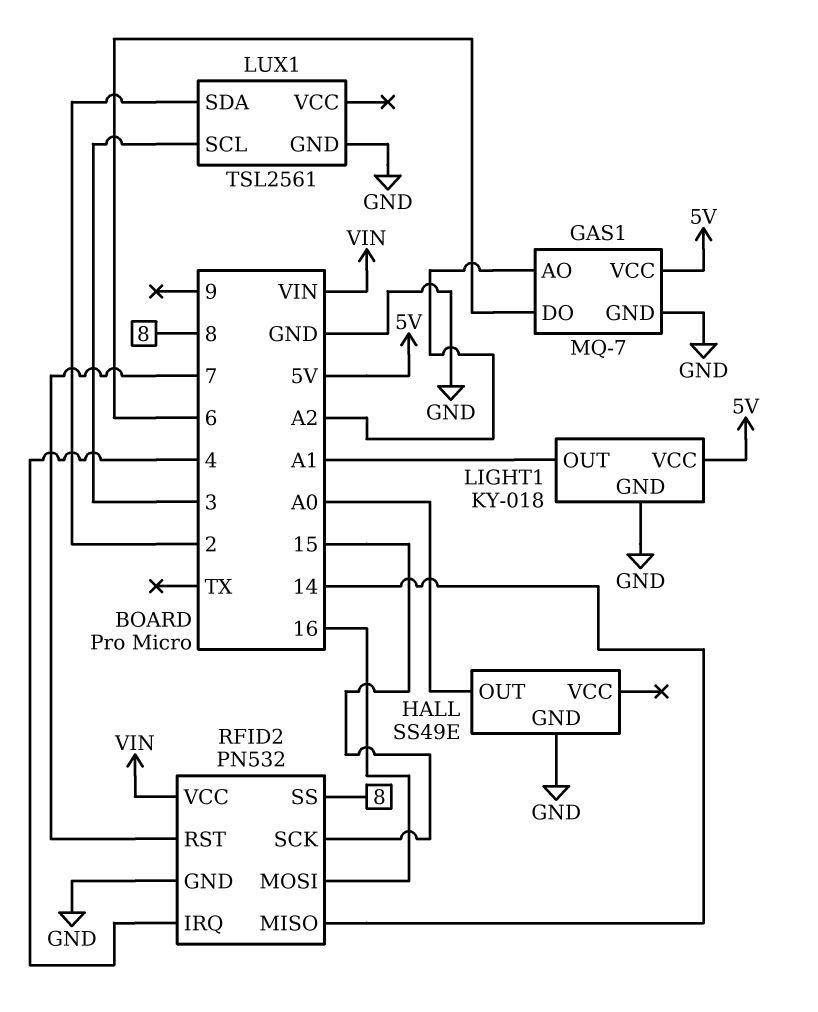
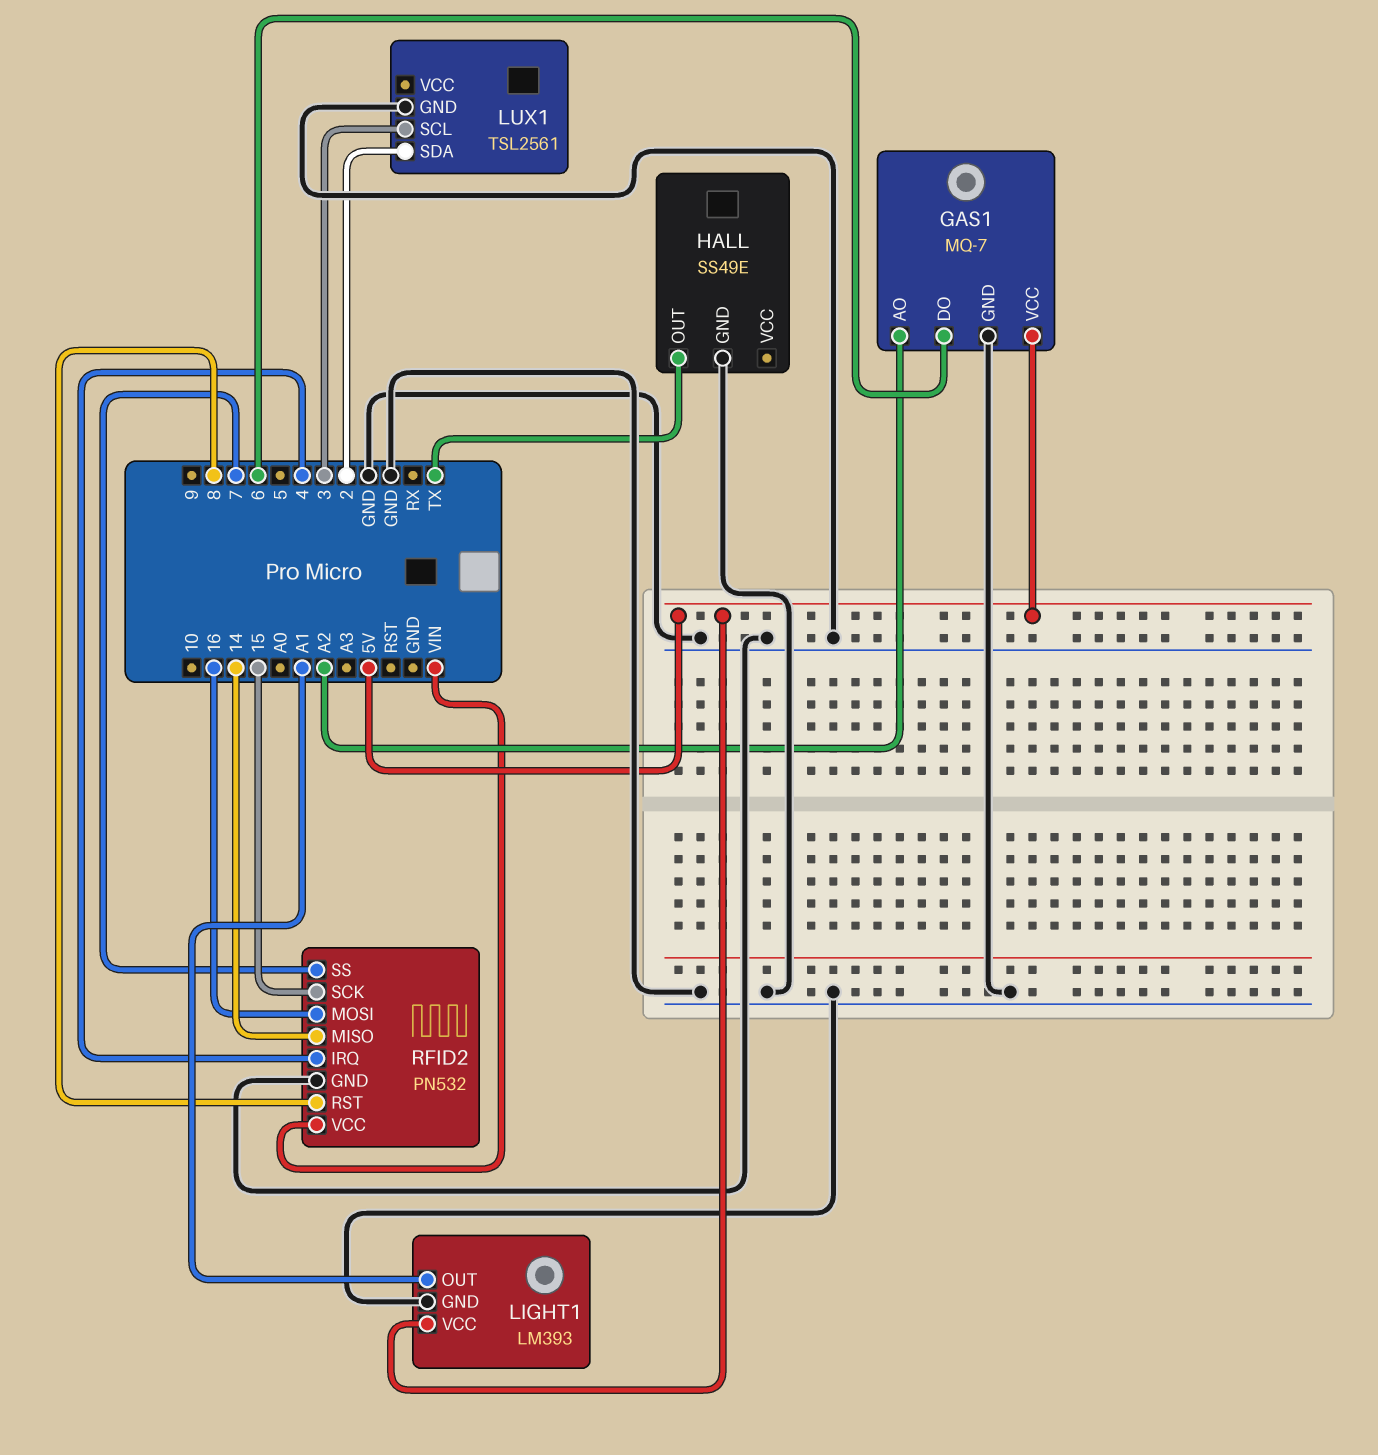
HALL pin OUT: A0 -> TX
LIGHT1: KY-018 -> LM393
RFID2 pin RST: 7 -> 8
RFID2 pin SS: 8 -> 7

